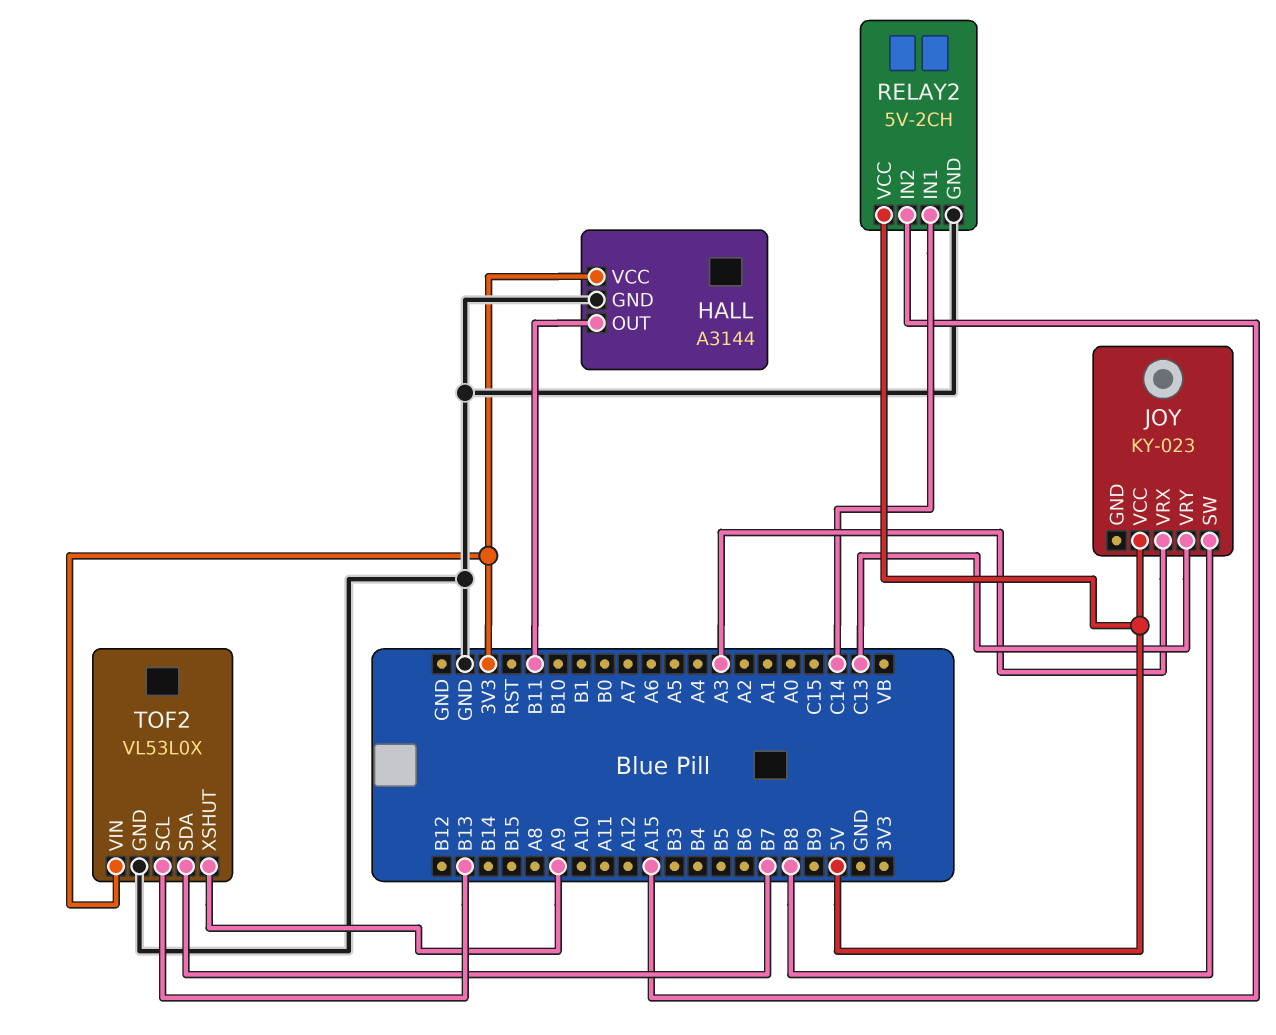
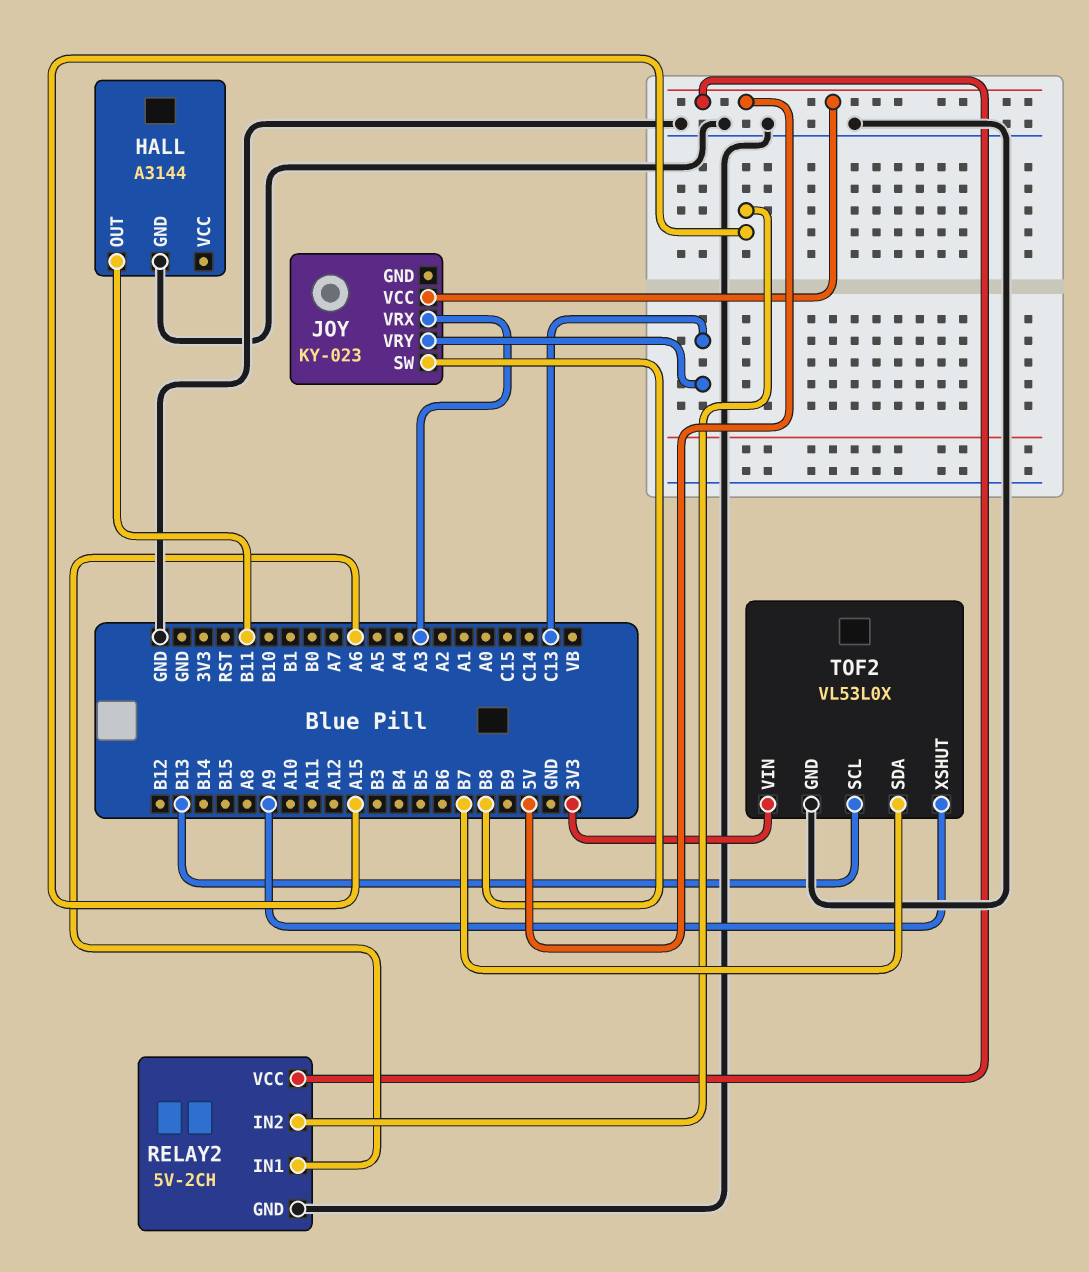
HALL pin VCC: 3V3 -> none
RELAY2 pin IN1: C14 -> A6

